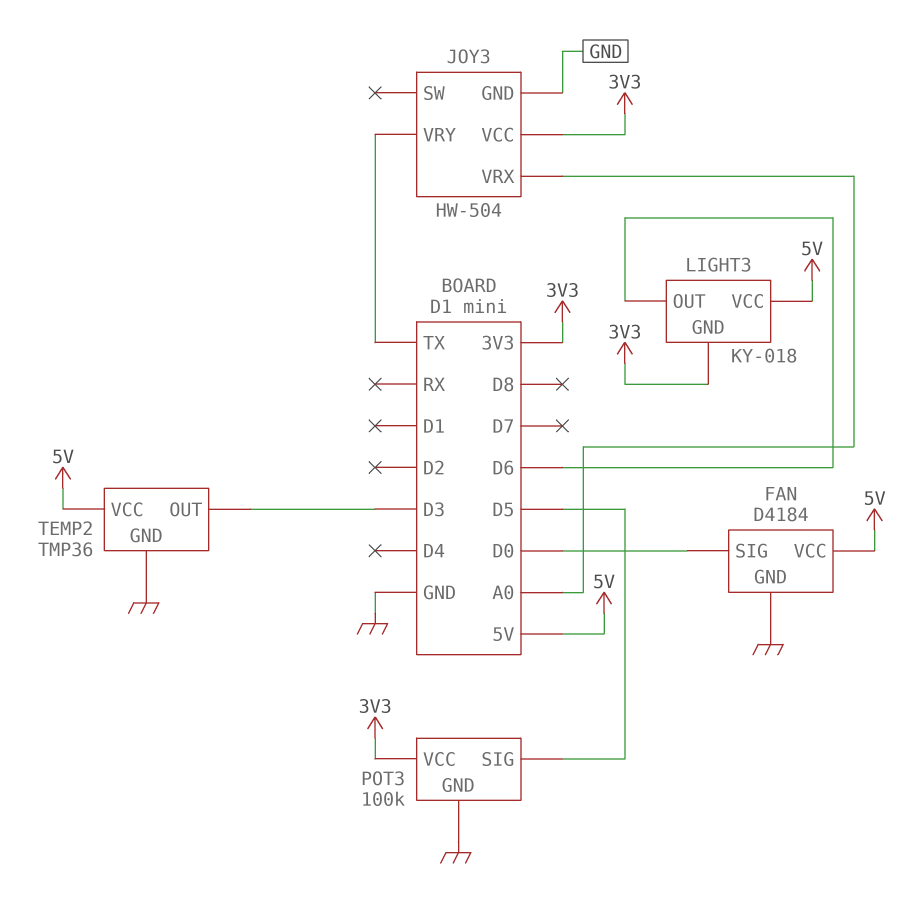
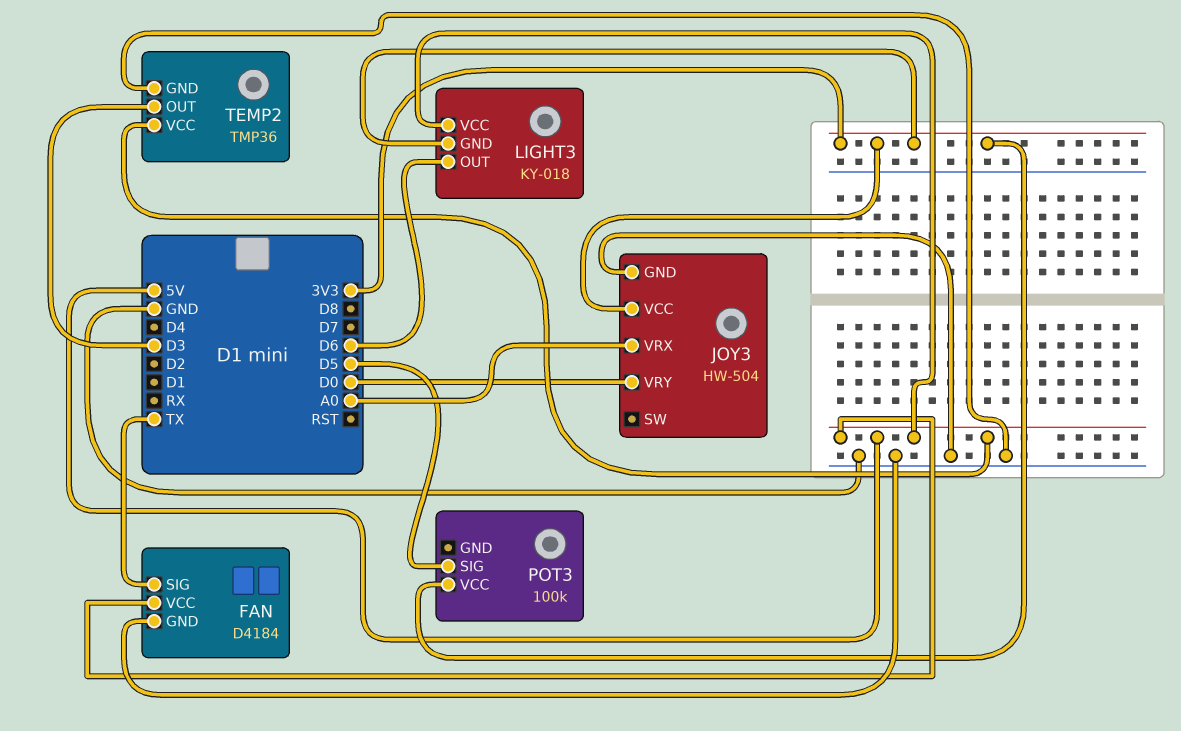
FAN pin SIG: D0 -> TX
JOY3 pin VRY: TX -> D0
POT3 pin GND: GND -> none

